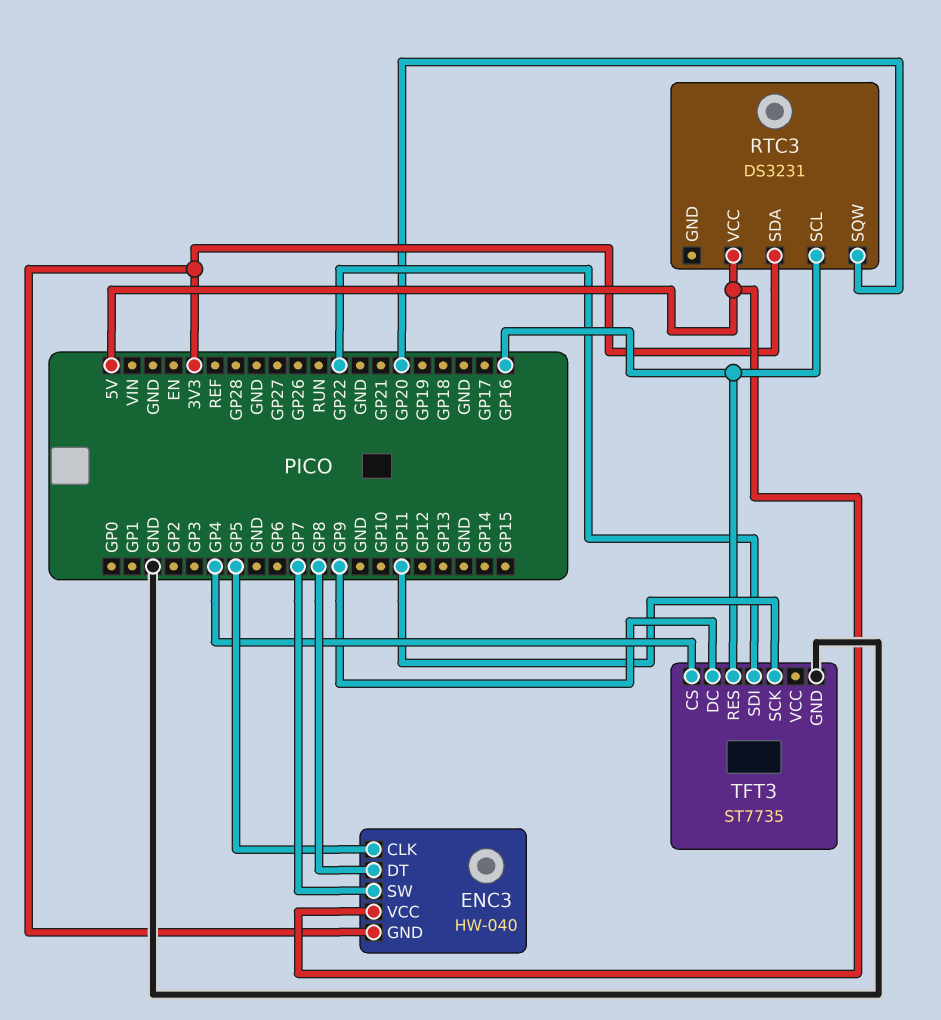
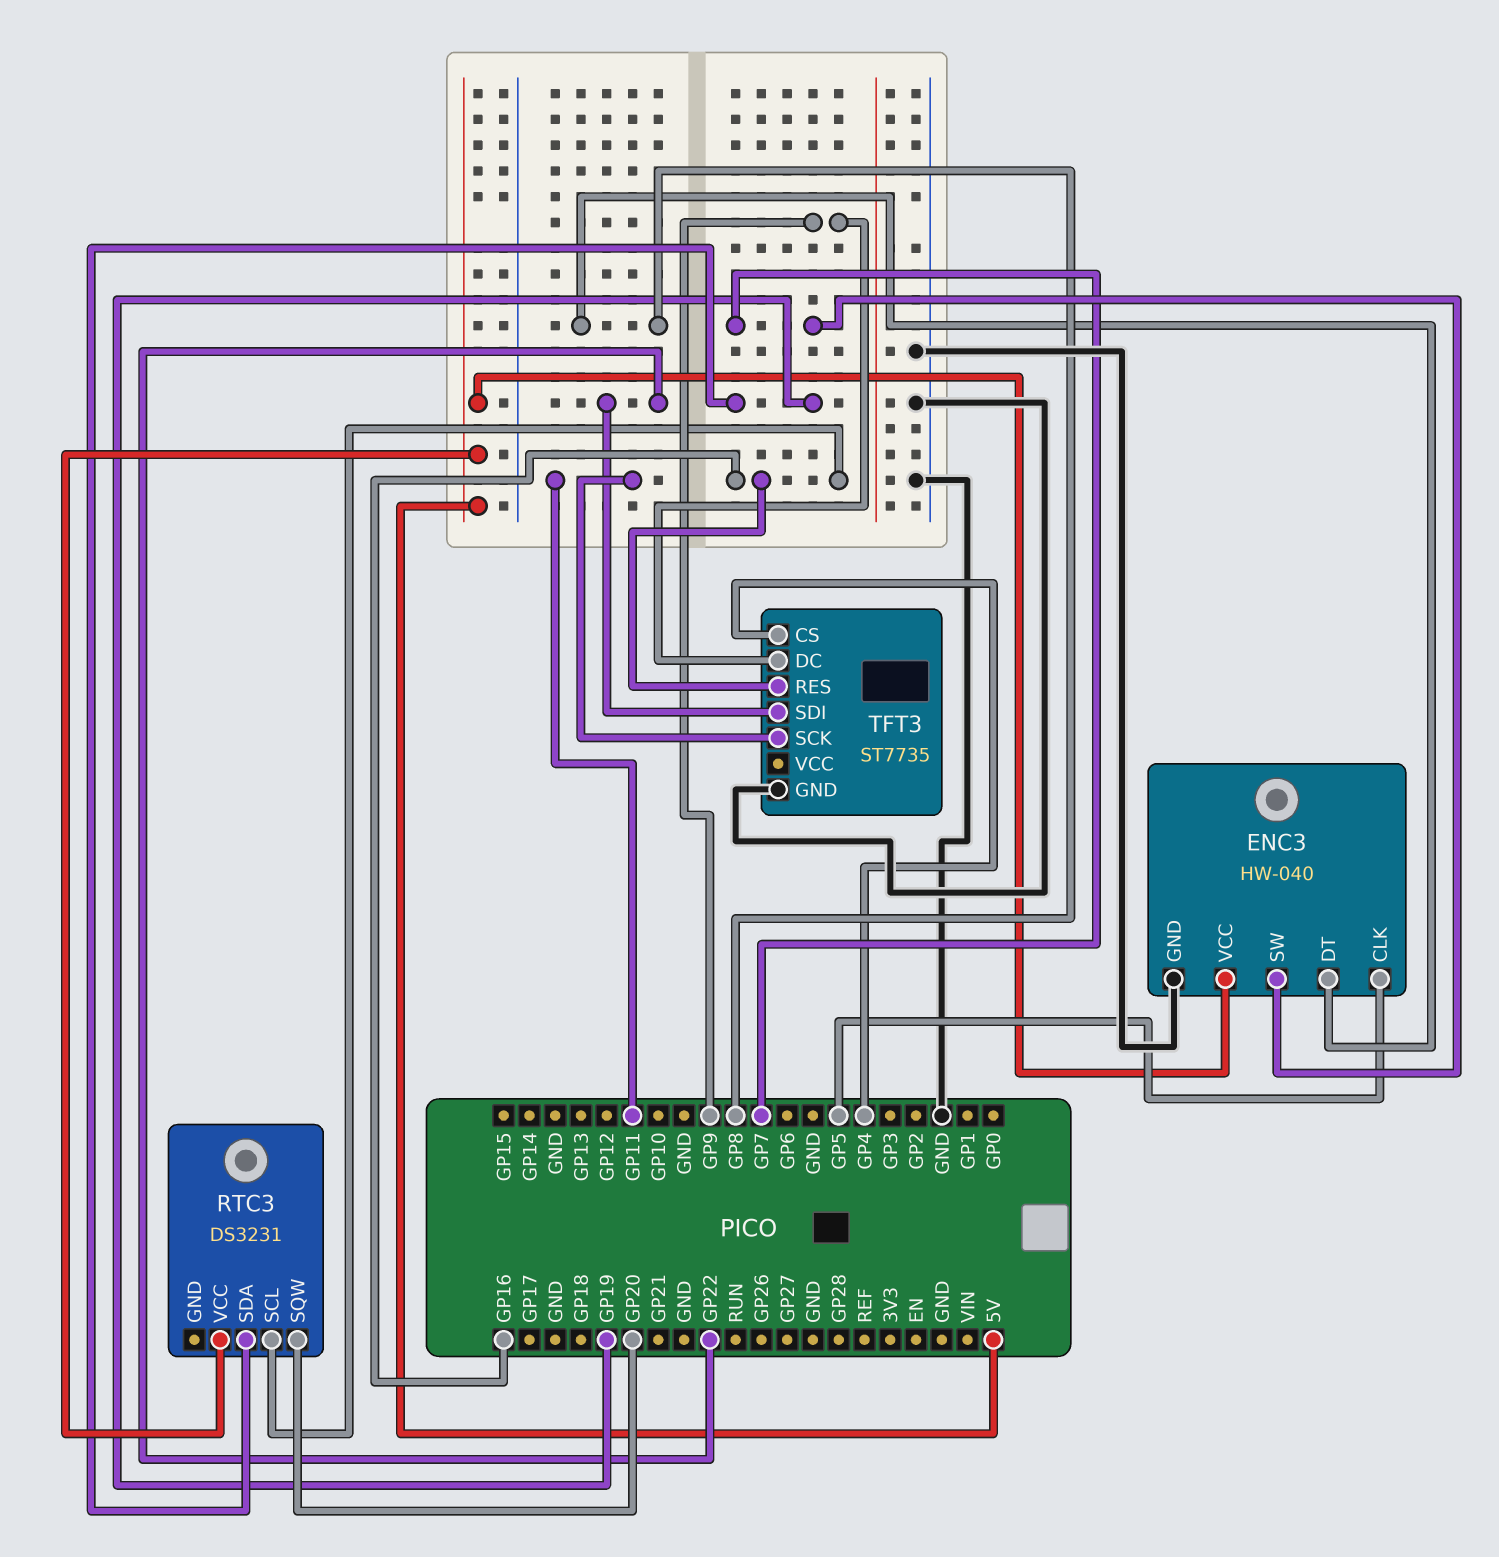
ENC3 pin GND: 3V3 -> GND
RTC3 pin SDA: 3V3 -> GP19

